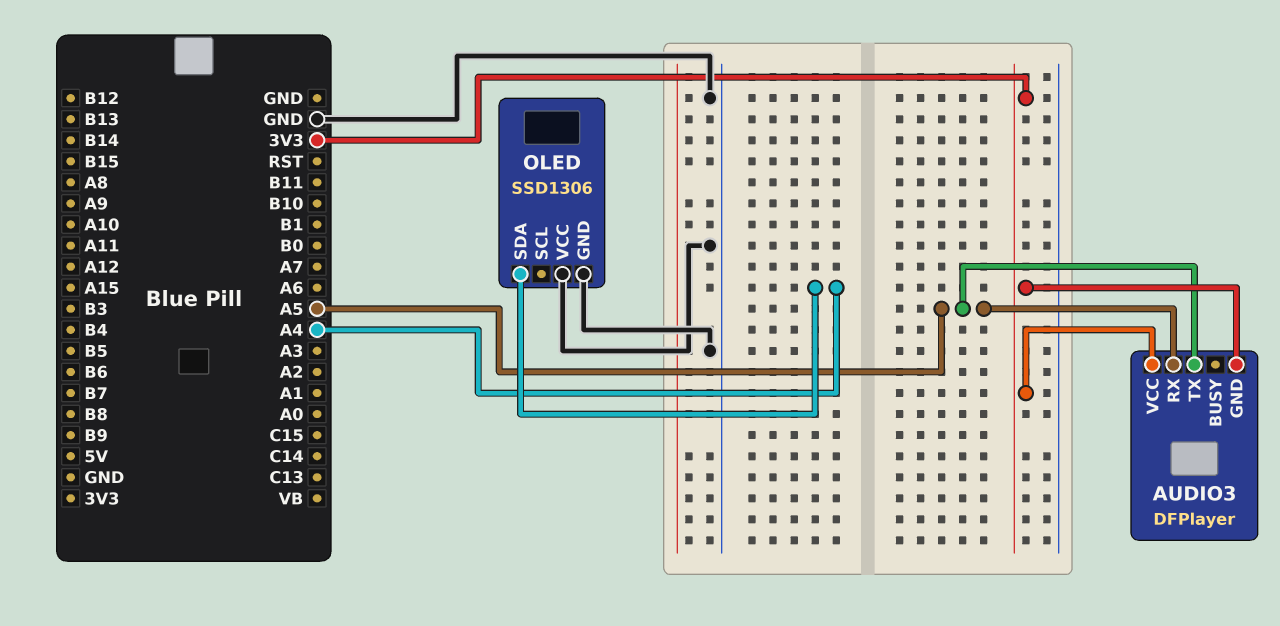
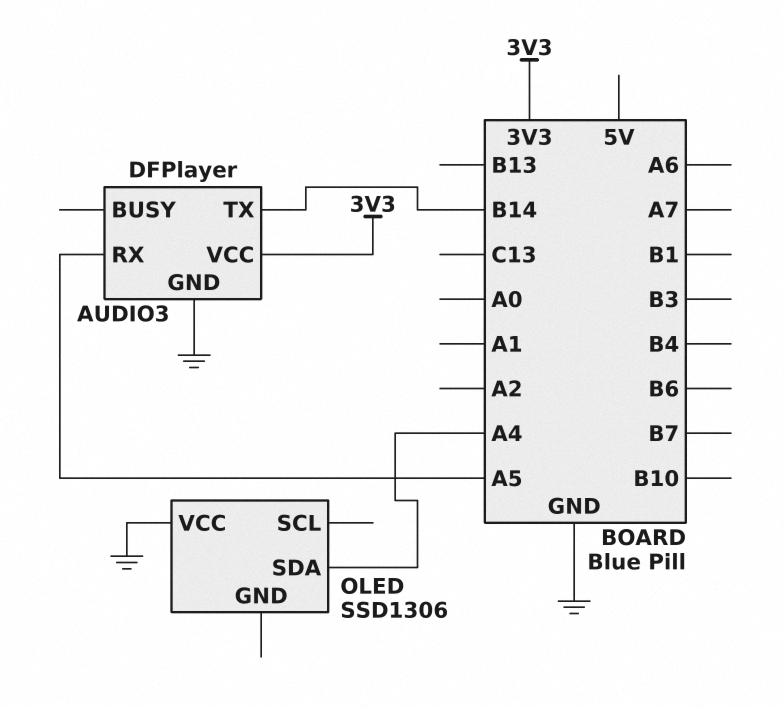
AUDIO3 pin GND: 3V3 -> GND
AUDIO3 pin TX: A5 -> B14
OLED pin GND: GND -> none

